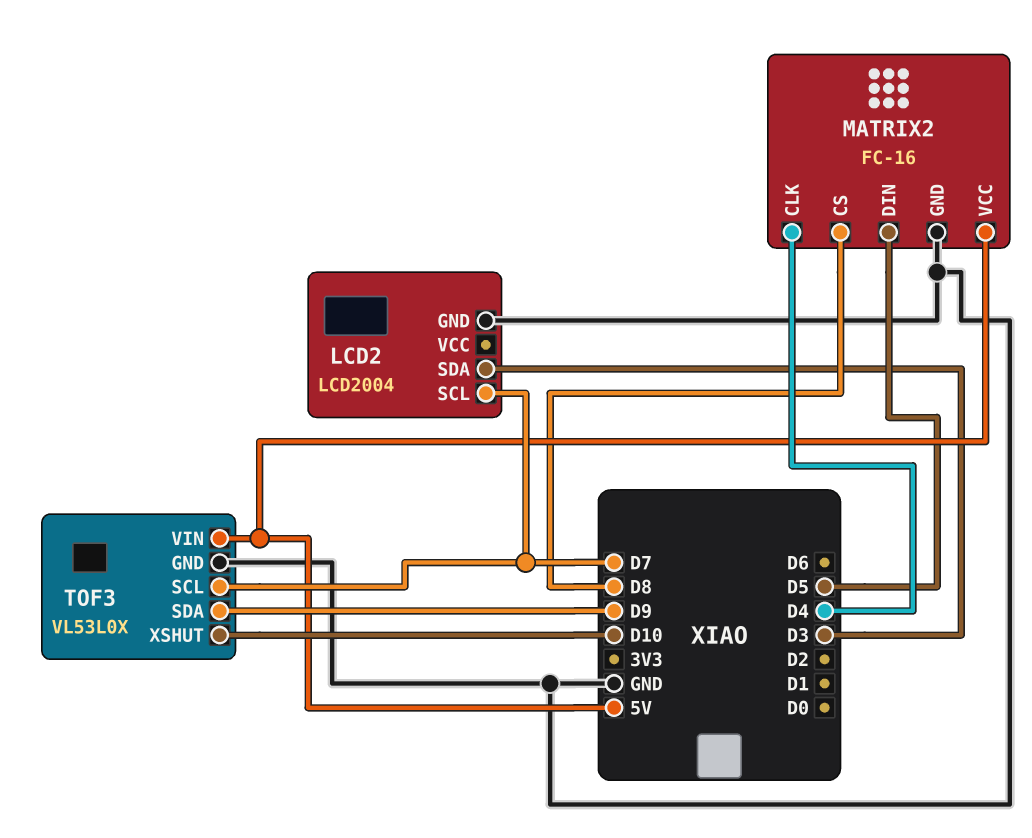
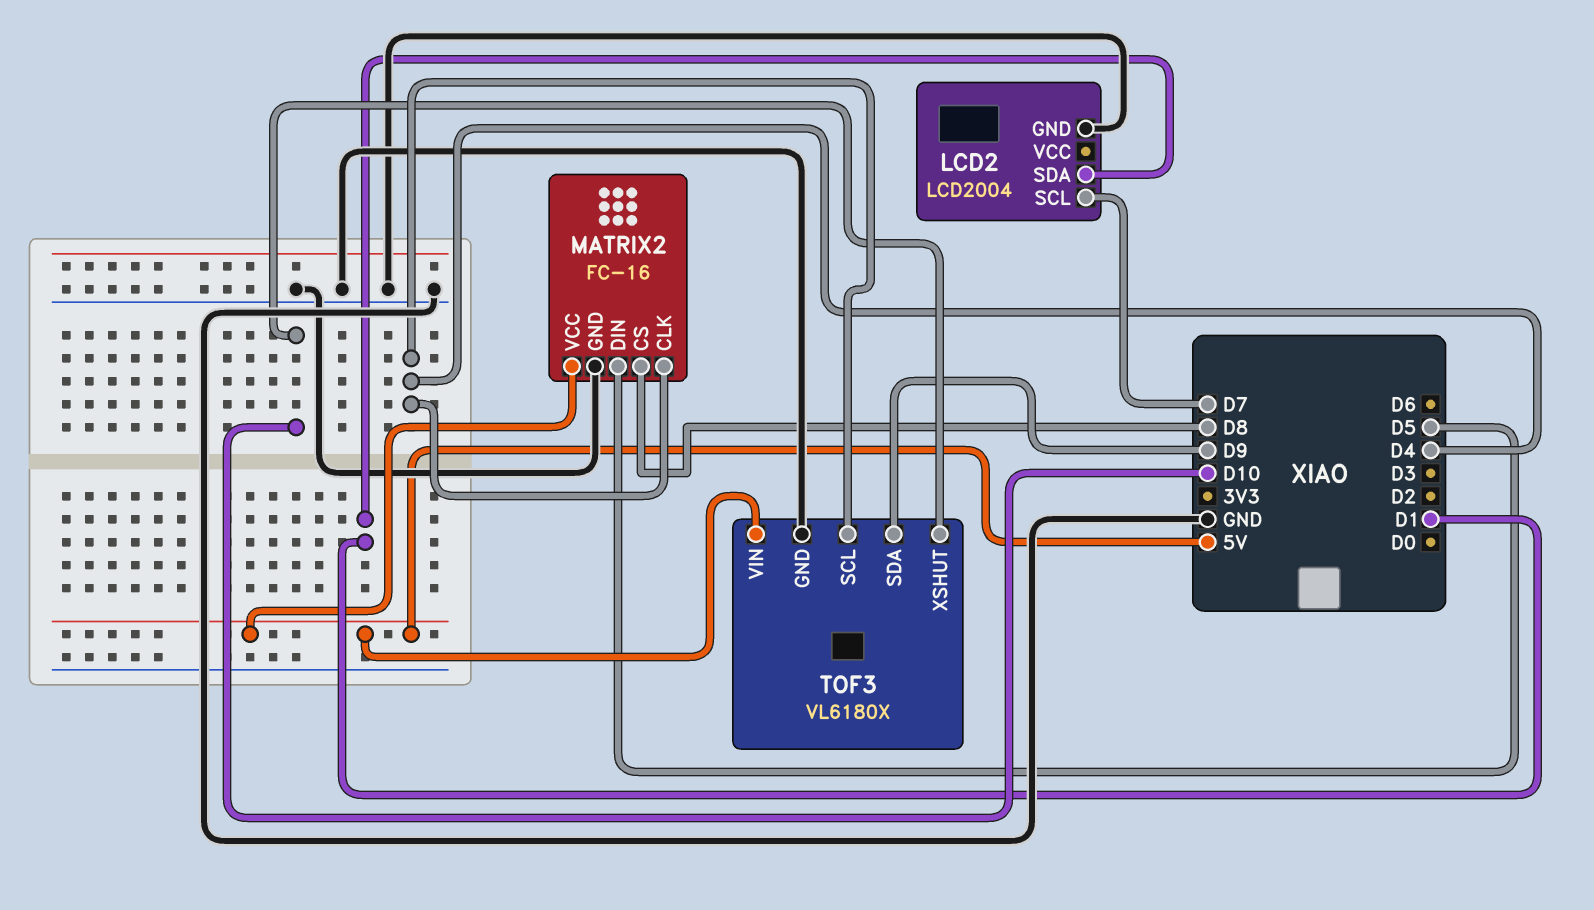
LCD2 pin SDA: D3 -> D1
TOF3: VL53L0X -> VL6180X
TOF3 pin SCL: D7 -> D4

